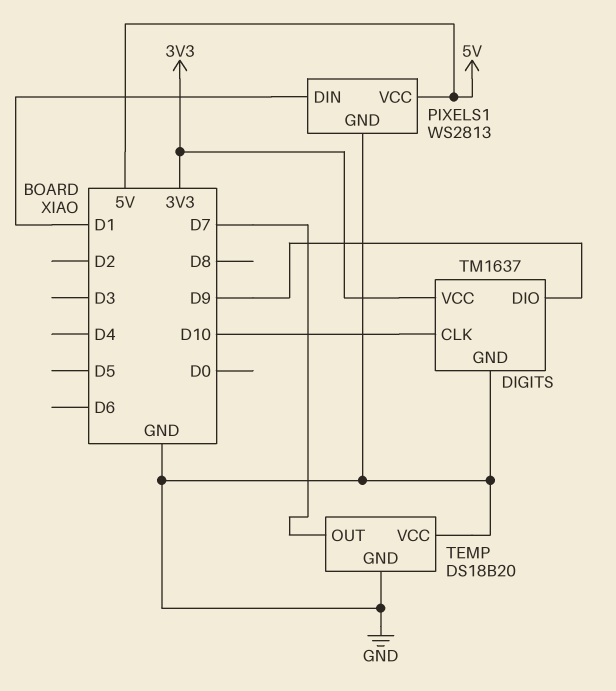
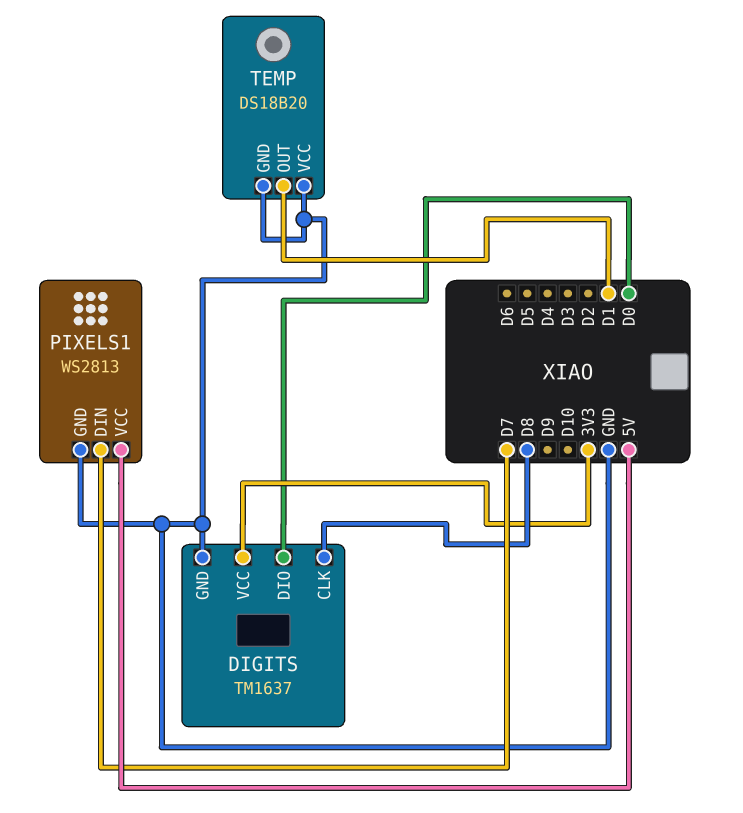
DIGITS pin CLK: D10 -> D8
DIGITS pin DIO: D9 -> D0
PIXELS1 pin DIN: D1 -> D7
TEMP pin OUT: D7 -> D1

